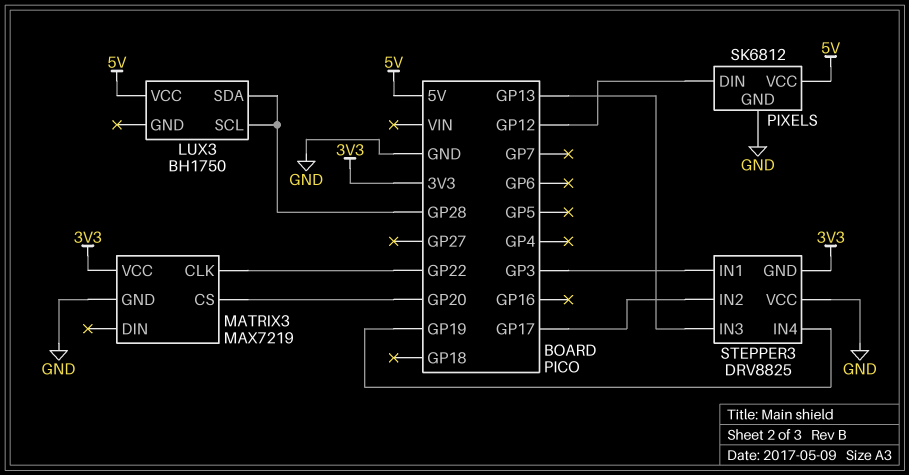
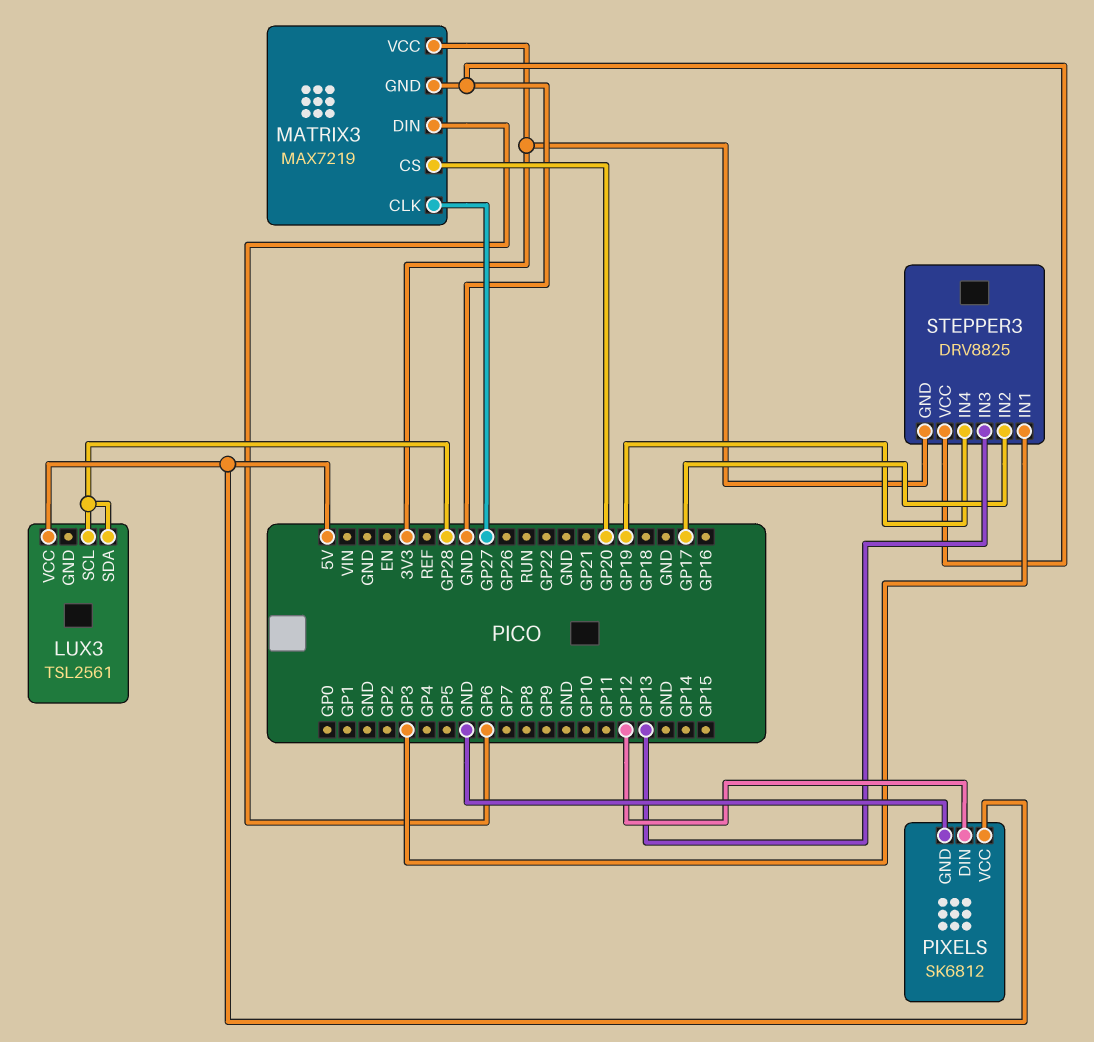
LUX3: BH1750 -> TSL2561
MATRIX3 pin CLK: GP22 -> GP27
MATRIX3 pin DIN: none -> GP6

